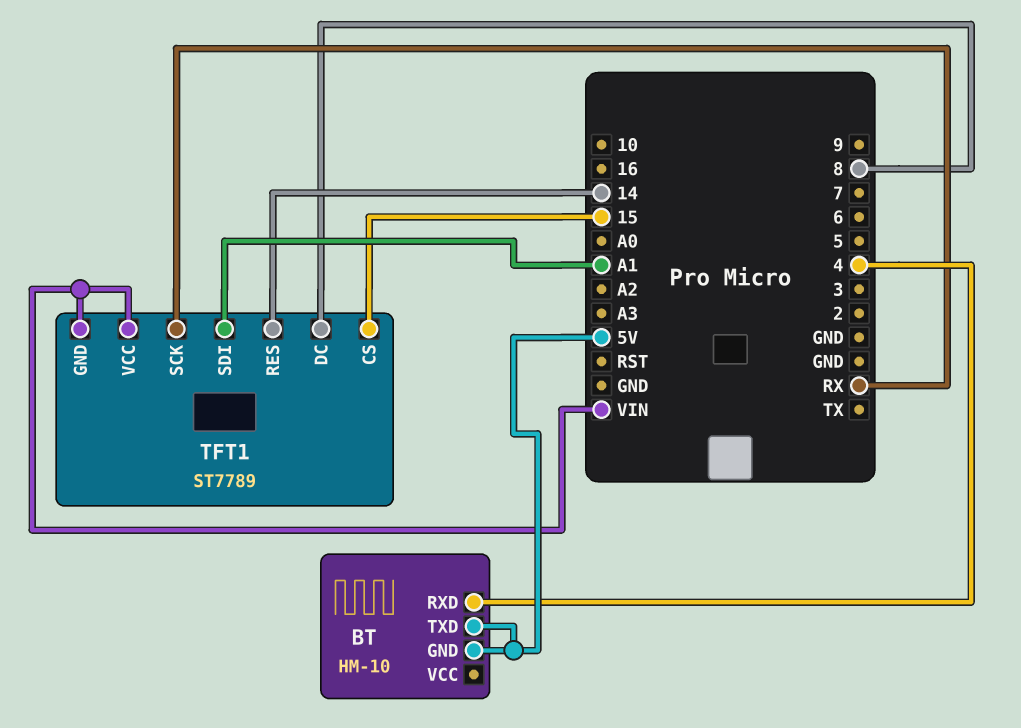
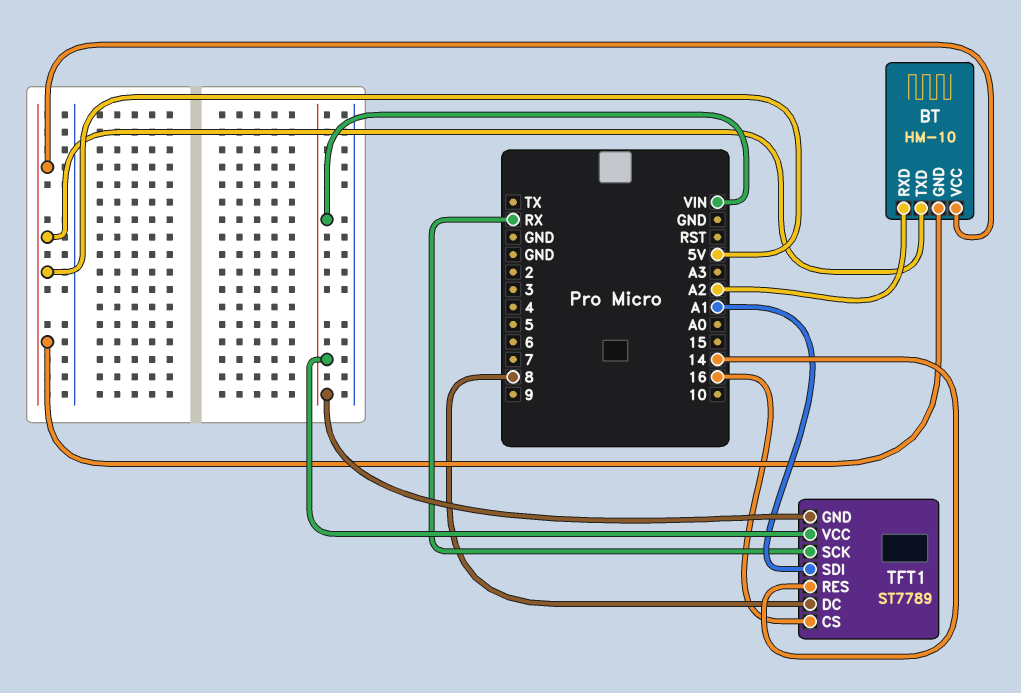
BT pin RXD: 4 -> A2
BT pin VCC: none -> 5V
TFT1 pin CS: 15 -> 16

